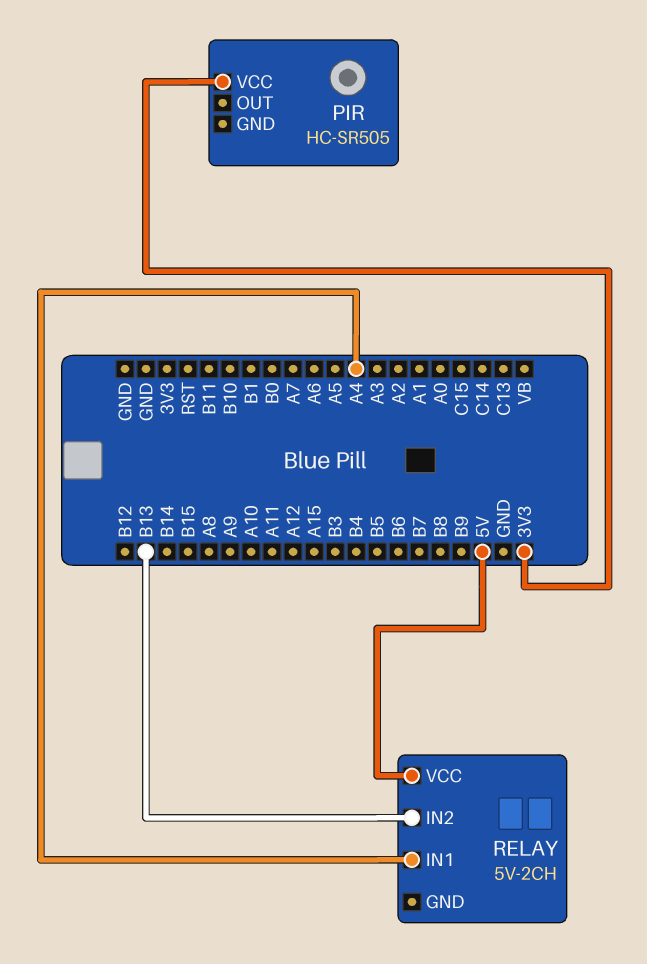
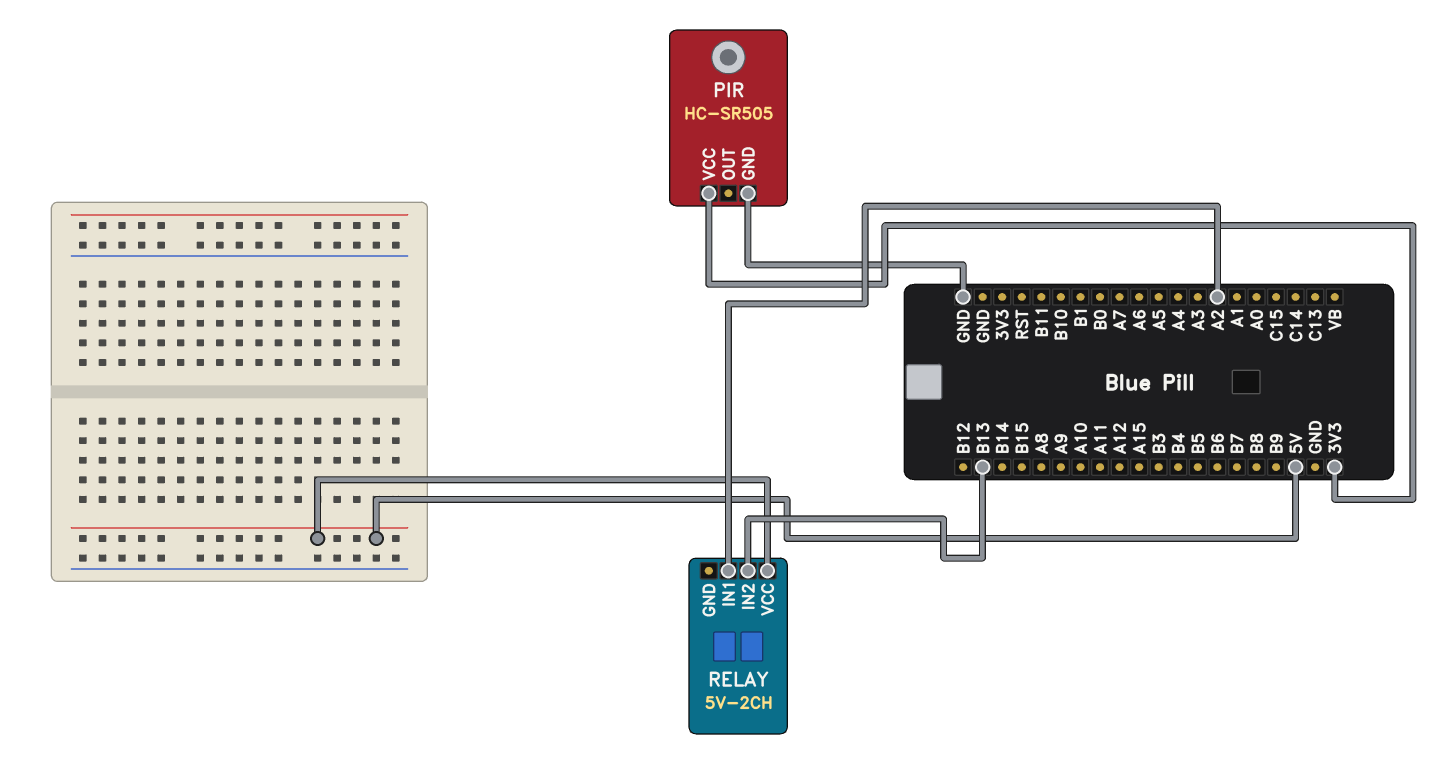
PIR pin GND: none -> GND
RELAY pin IN1: A4 -> A2

